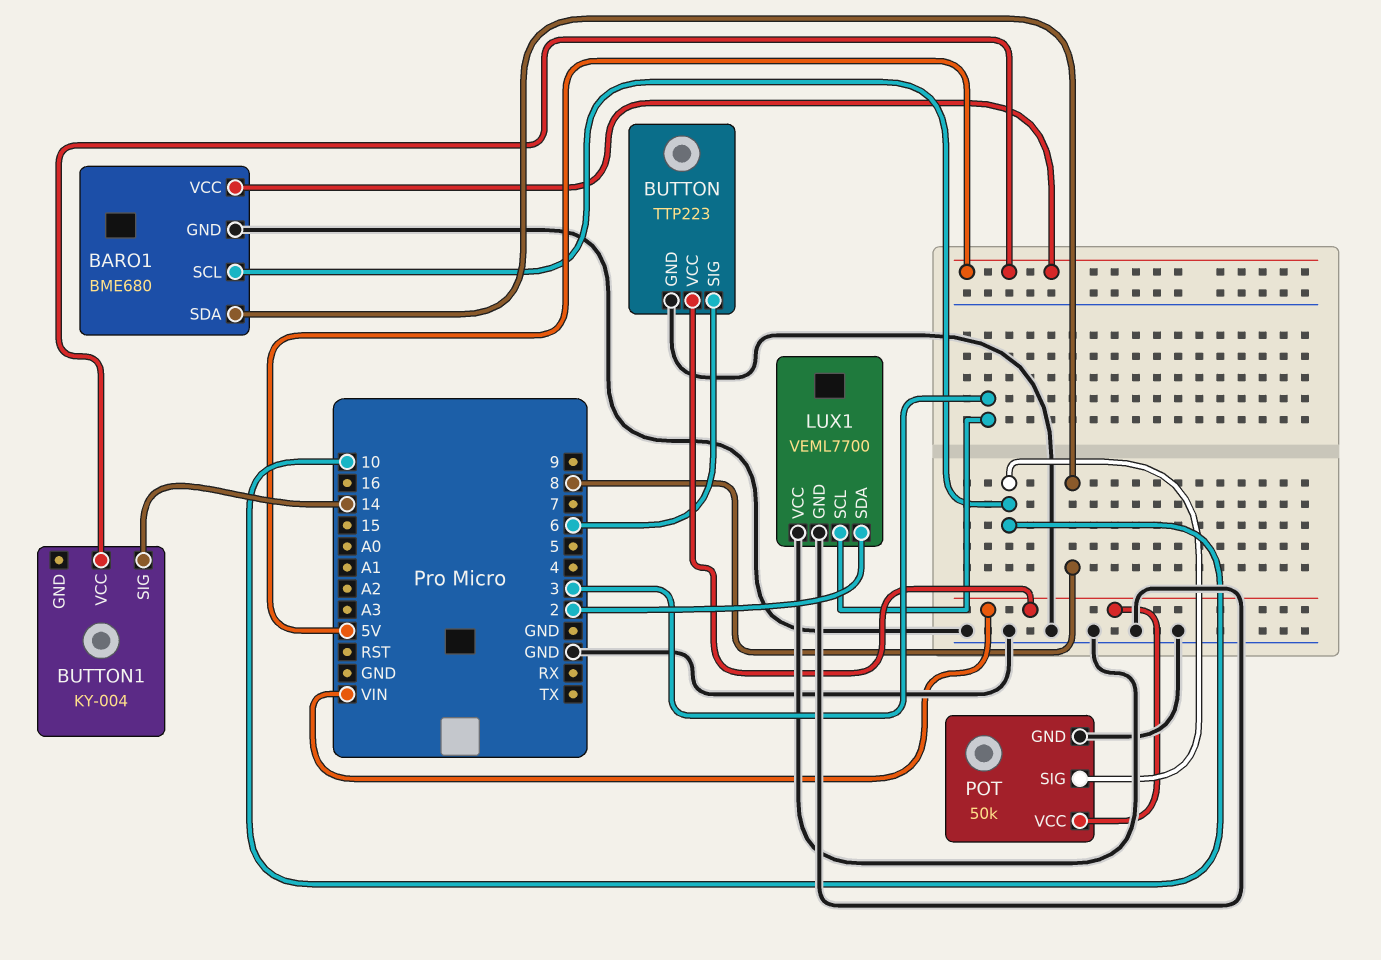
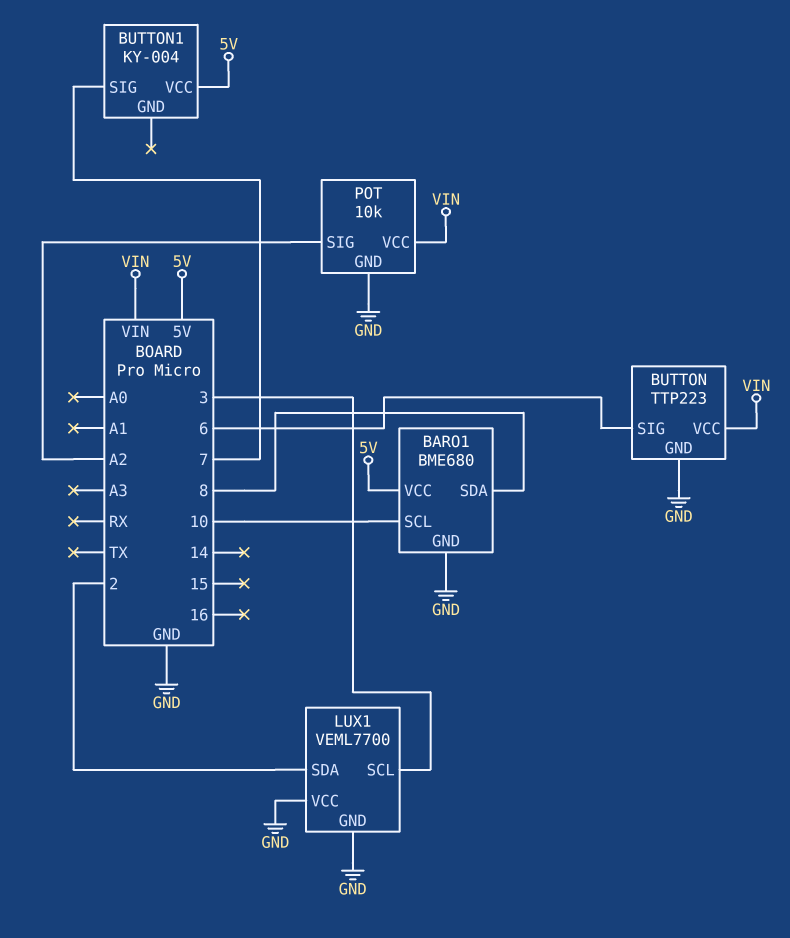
BUTTON1 pin SIG: 14 -> 7
POT: 50k -> 10k
POT pin SIG: 10 -> A2

